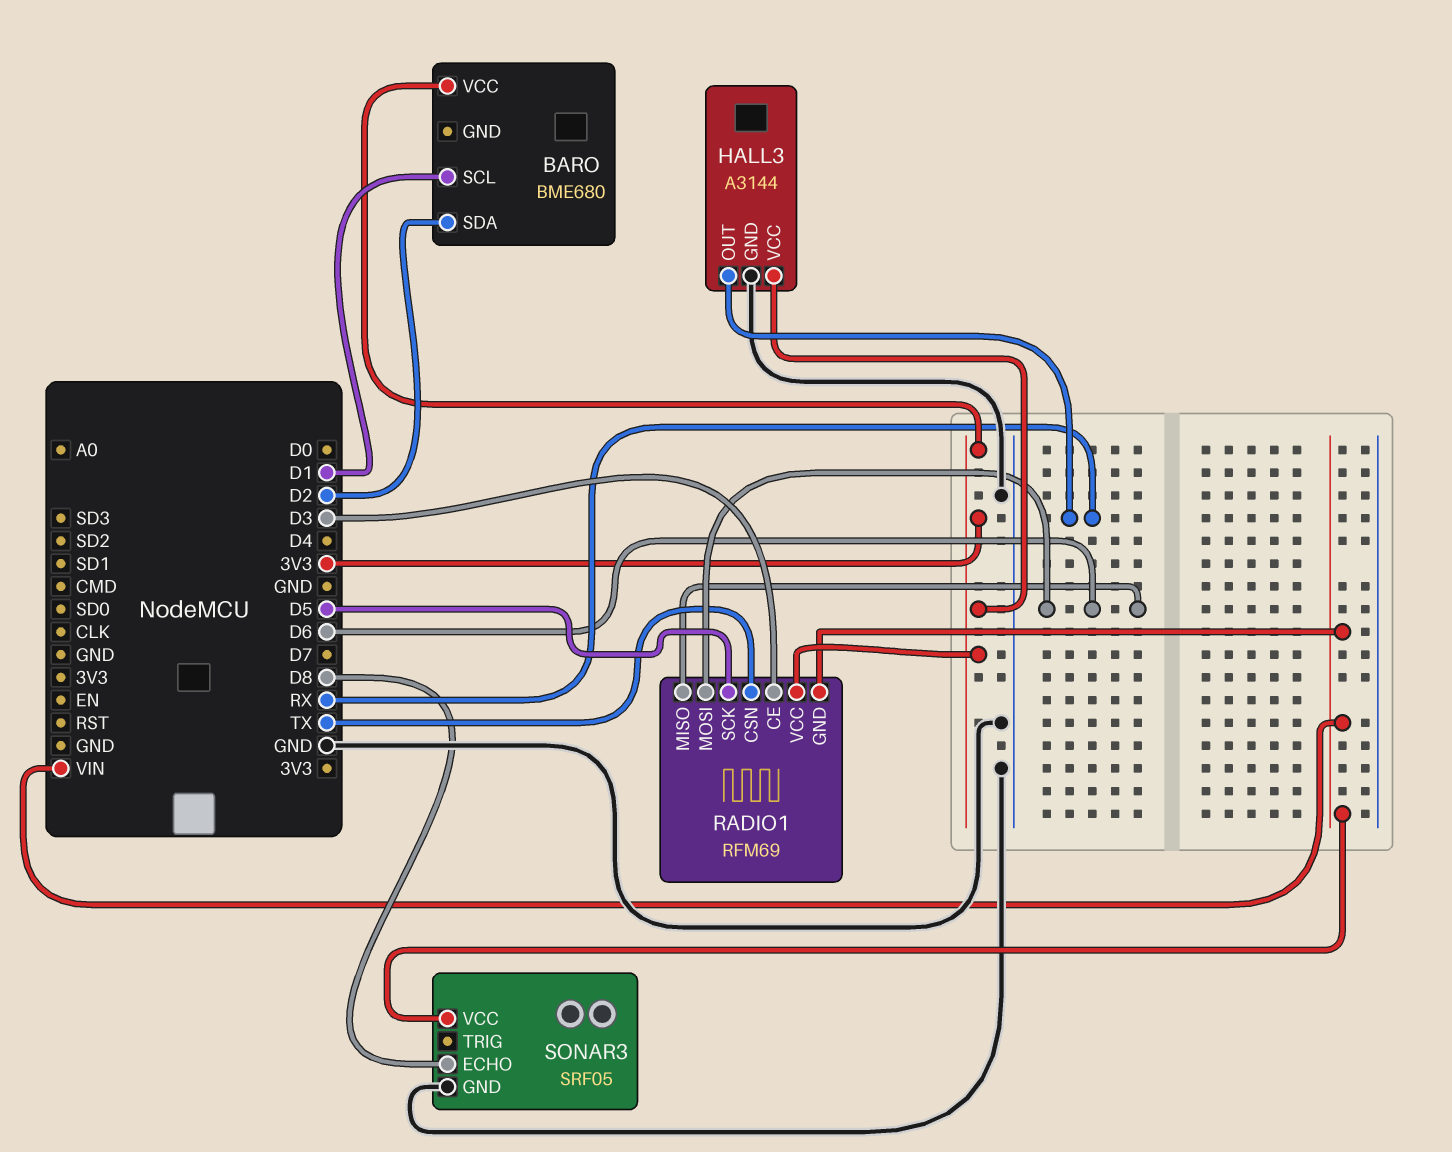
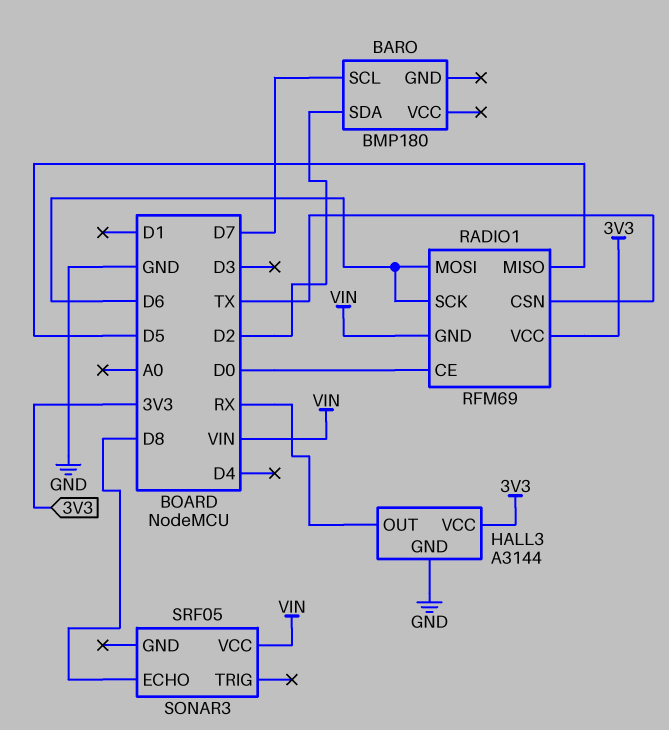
BARO: BME680 -> BMP180
BARO pin SCL: D1 -> D7
BARO pin VCC: 3V3 -> none
RADIO1 pin CE: D3 -> D0
RADIO1 pin MISO: D6 -> D5
RADIO1 pin SCK: D5 -> D6
SONAR3 pin GND: GND -> none

